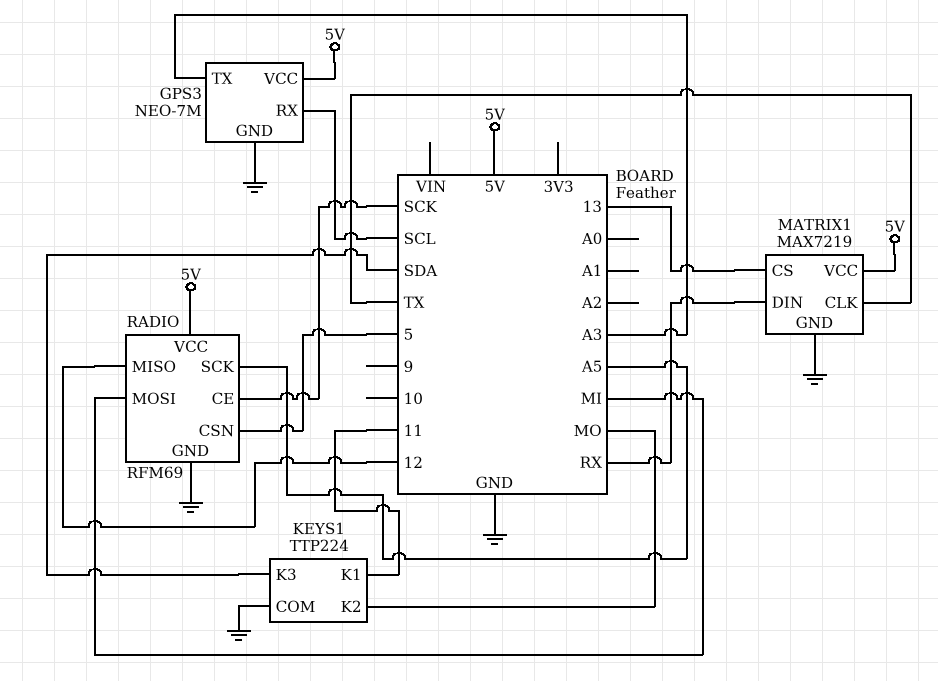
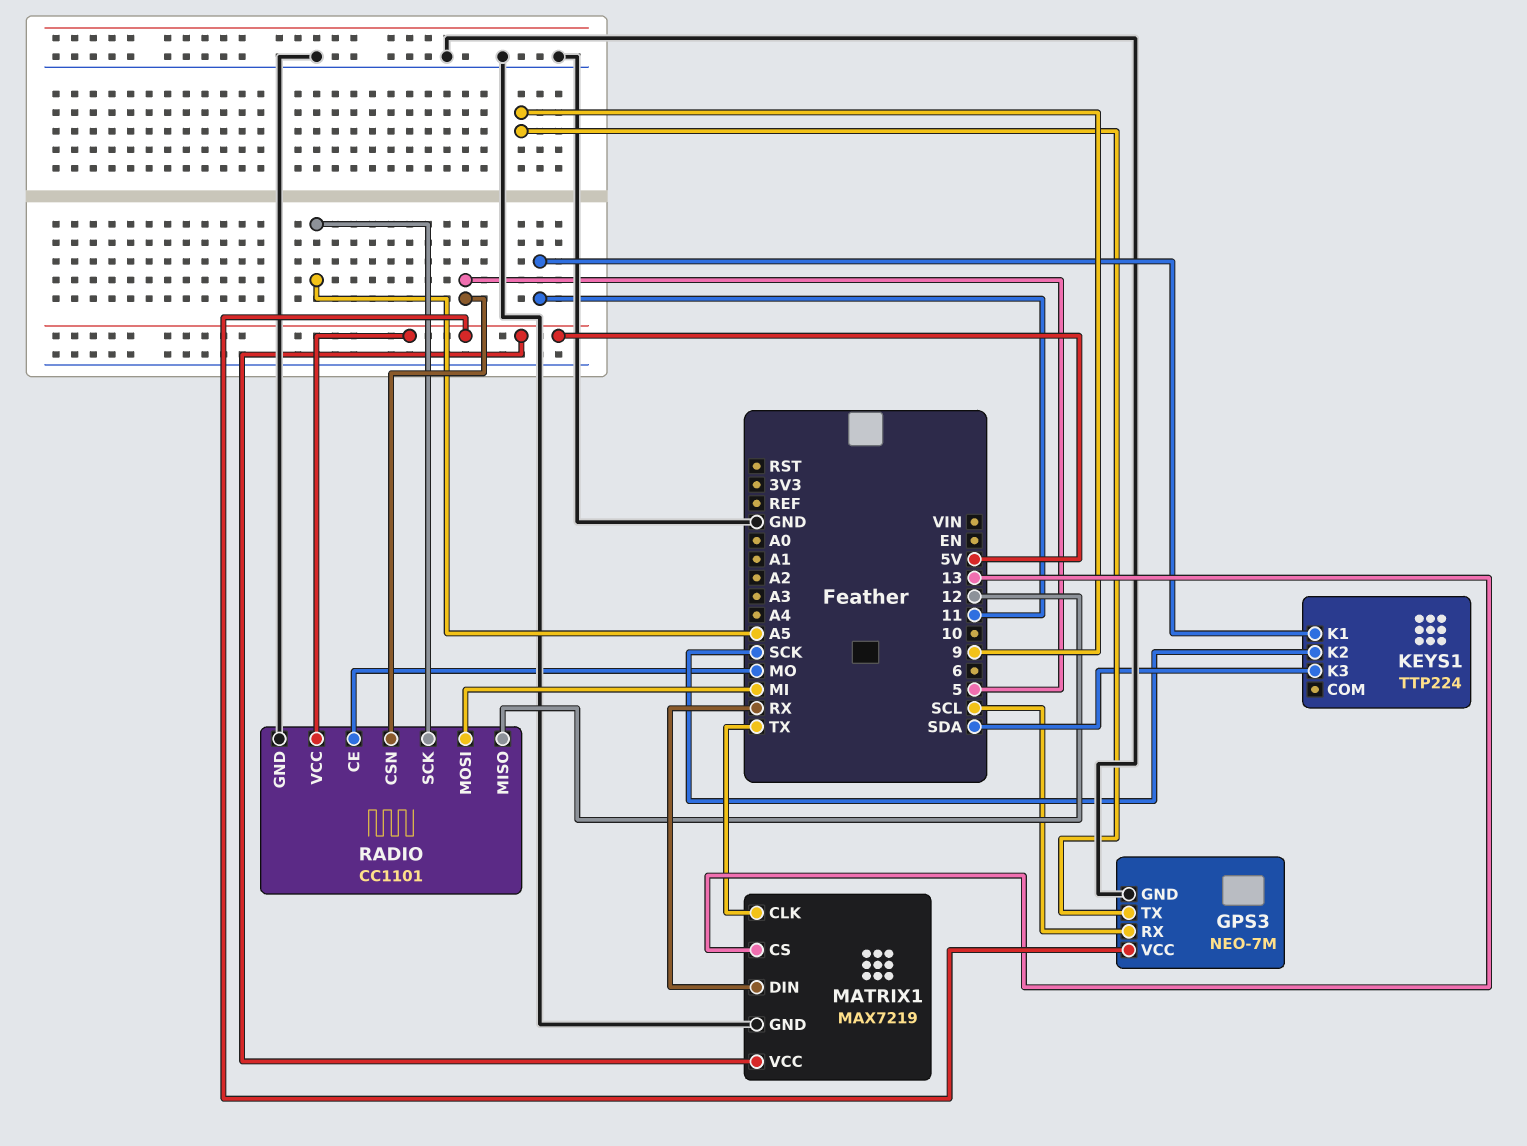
GPS3 pin TX: A3 -> 9
KEYS1 pin COM: GND -> none
KEYS1 pin K2: MO -> SCK
RADIO: RFM69 -> CC1101
RADIO pin CE: SCK -> MO

